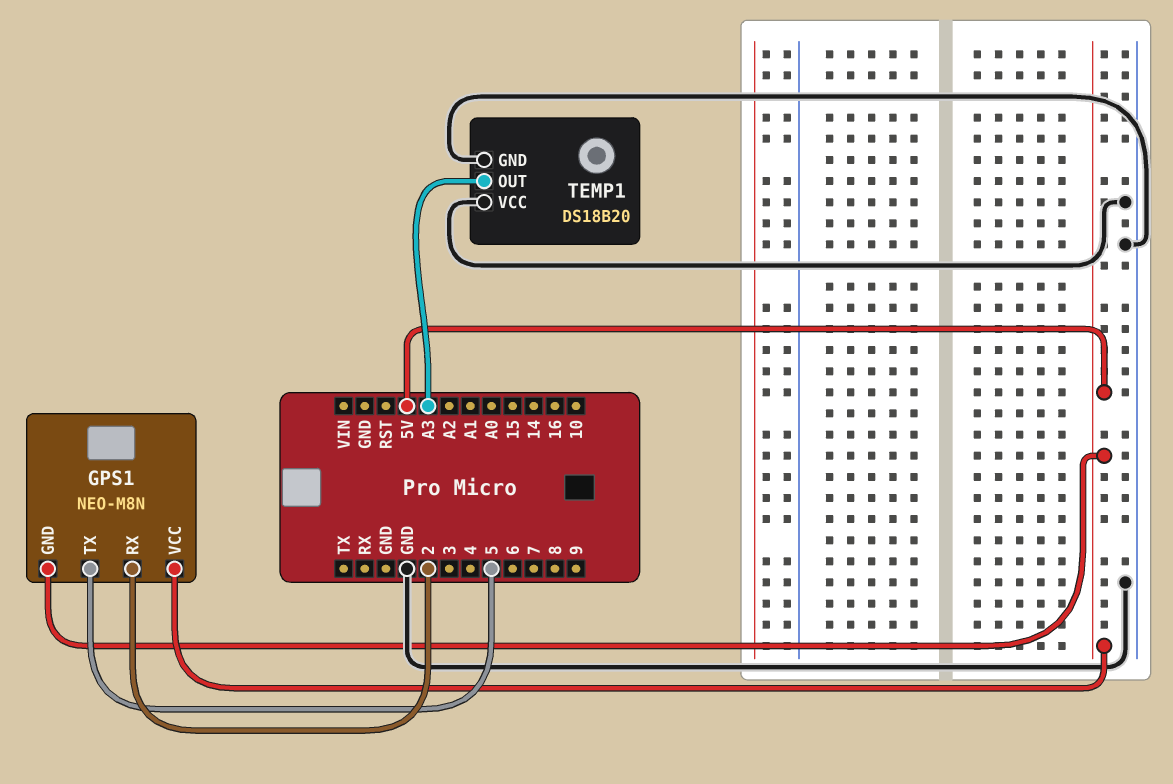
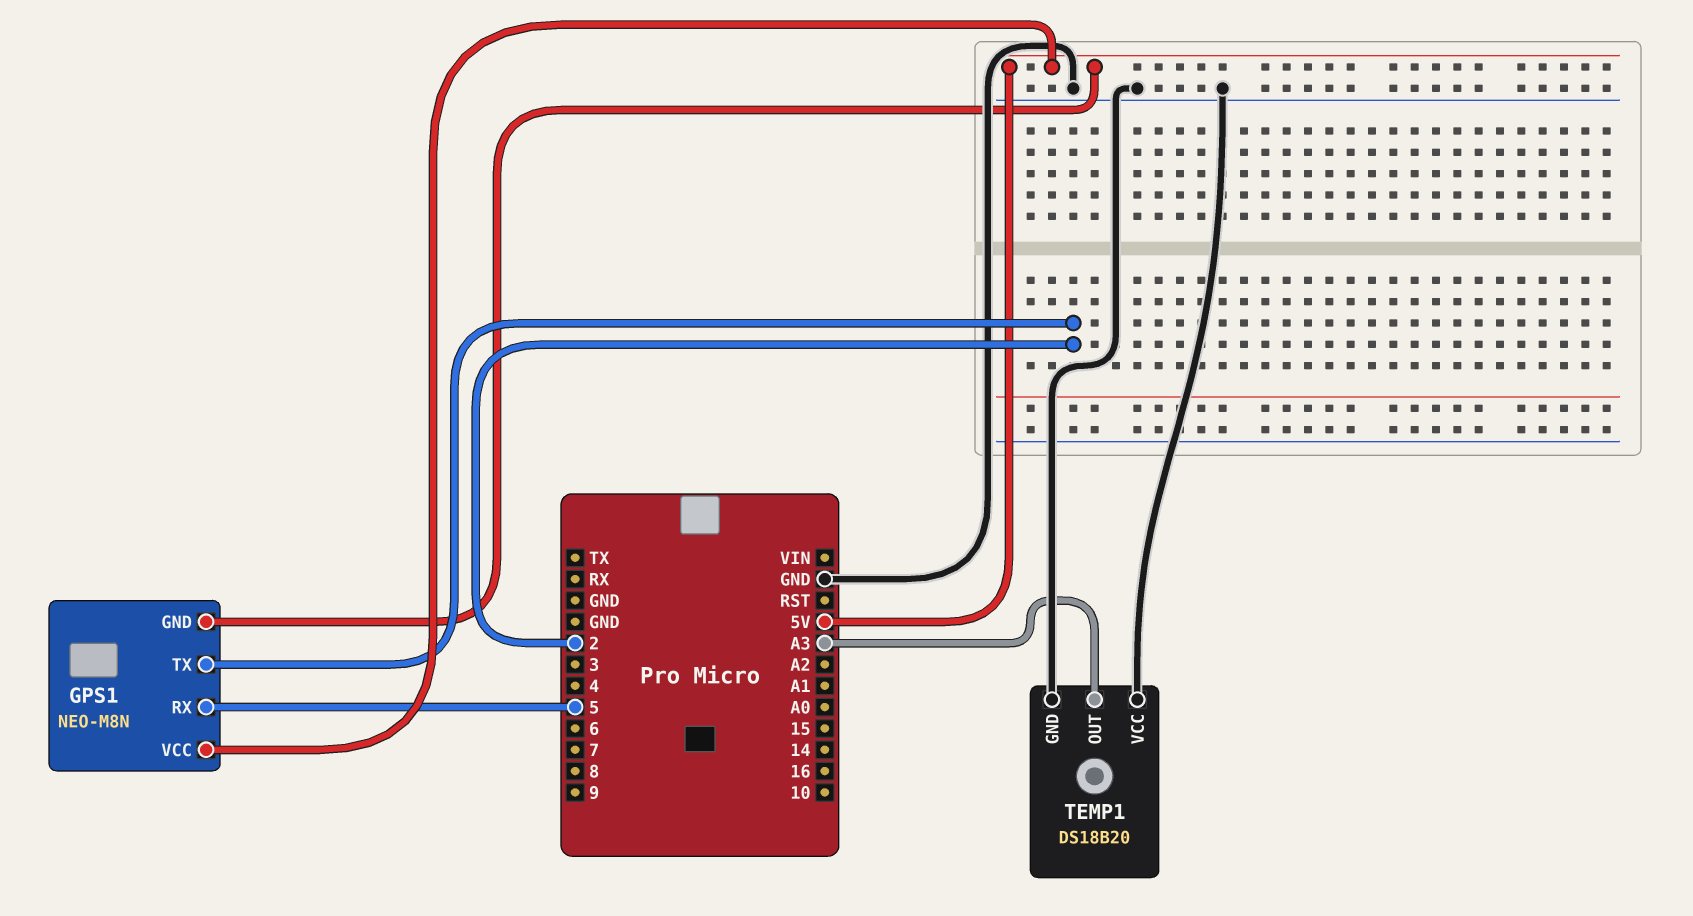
GPS1 pin RX: 2 -> 5
GPS1 pin TX: 5 -> 2

